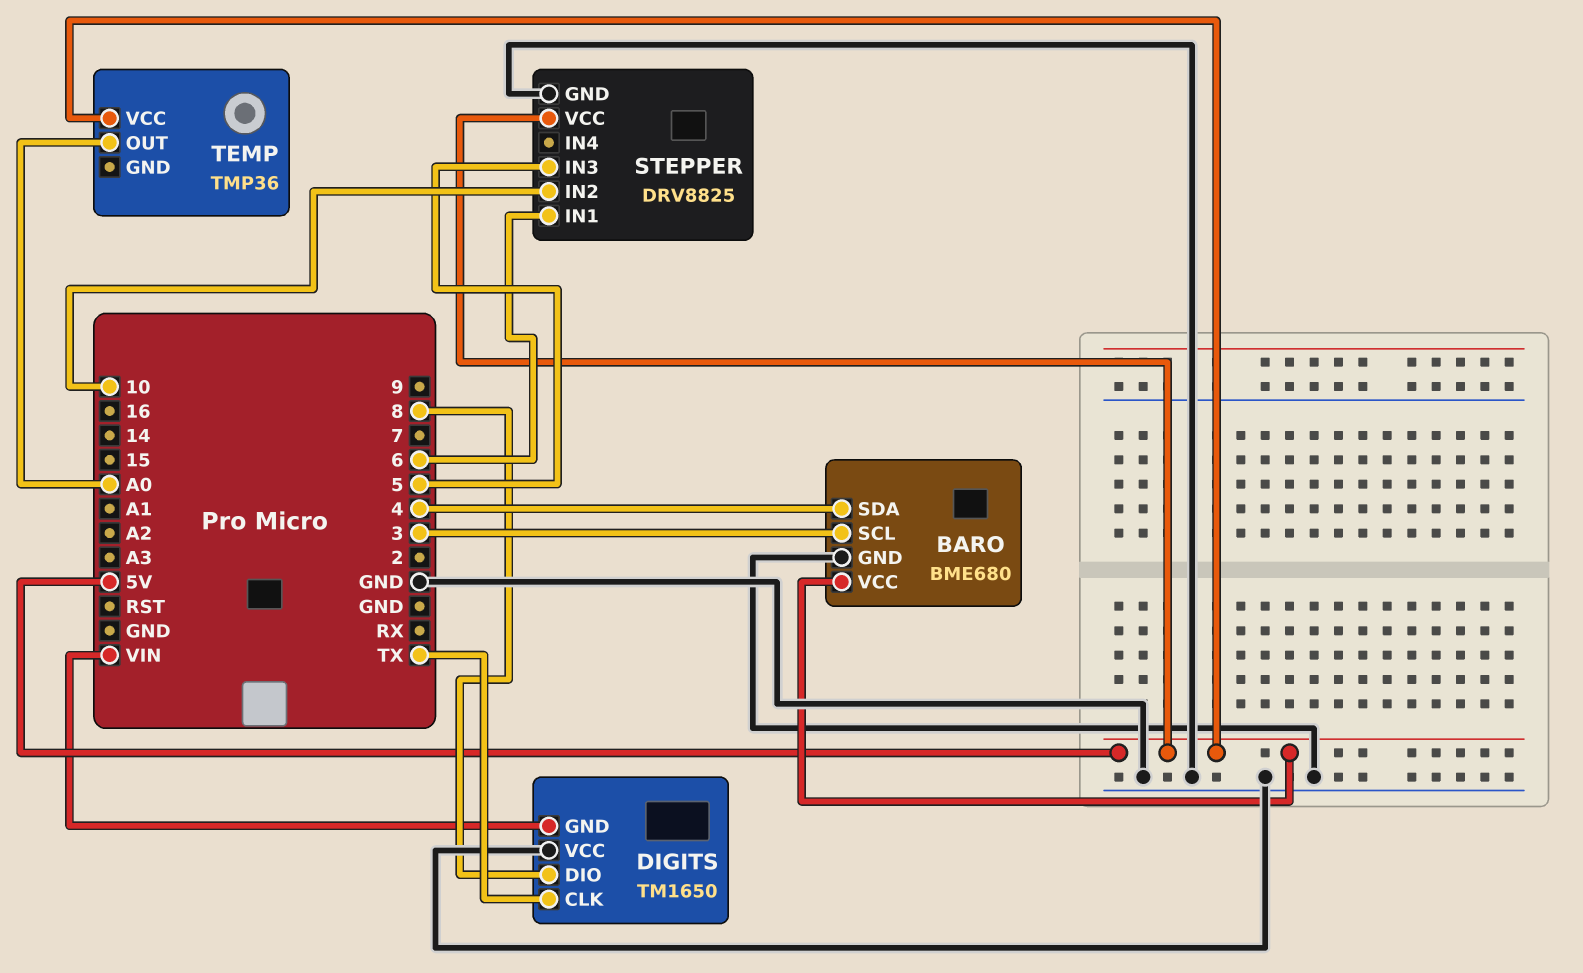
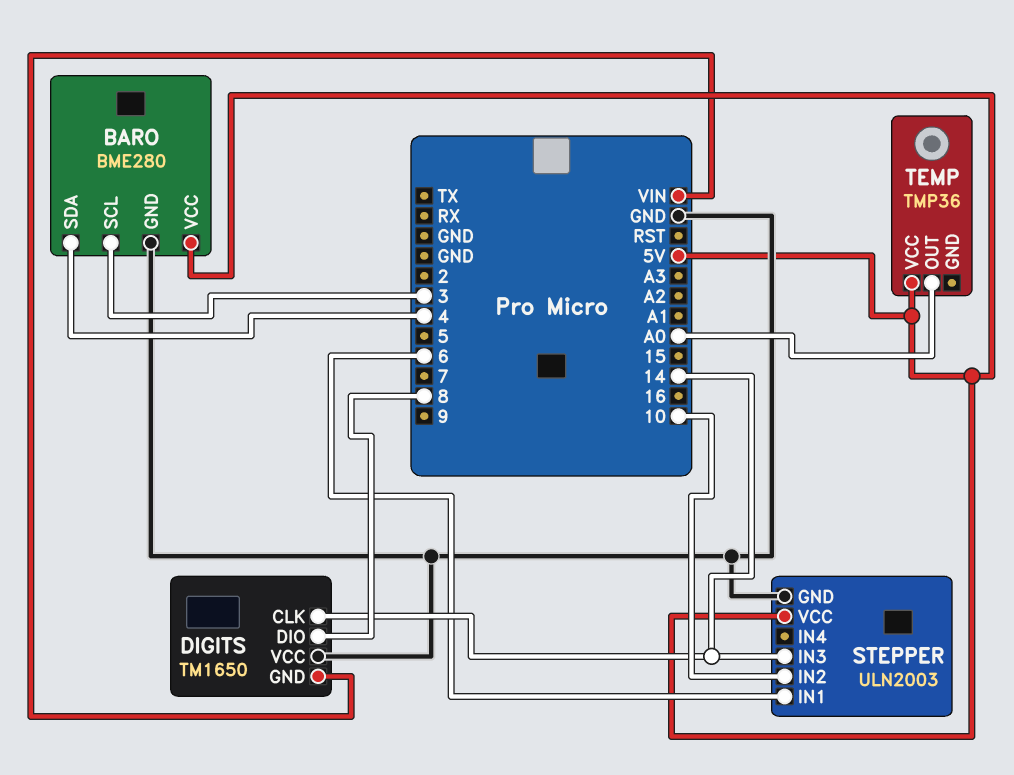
BARO: BME680 -> BME280
DIGITS pin CLK: TX -> 14
STEPPER: DRV8825 -> ULN2003
STEPPER pin IN3: 5 -> 14

